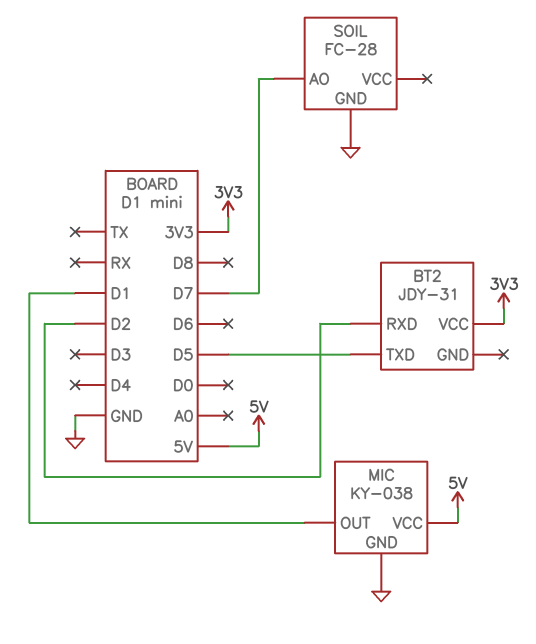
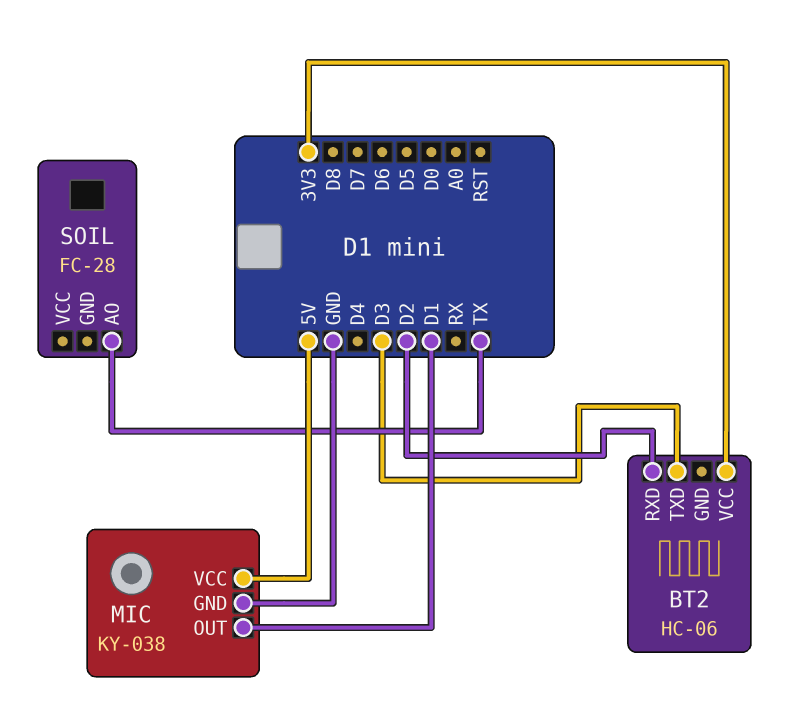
BT2: JDY-31 -> HC-06
BT2 pin TXD: D5 -> D3
SOIL pin AO: D7 -> TX
SOIL pin GND: GND -> none

